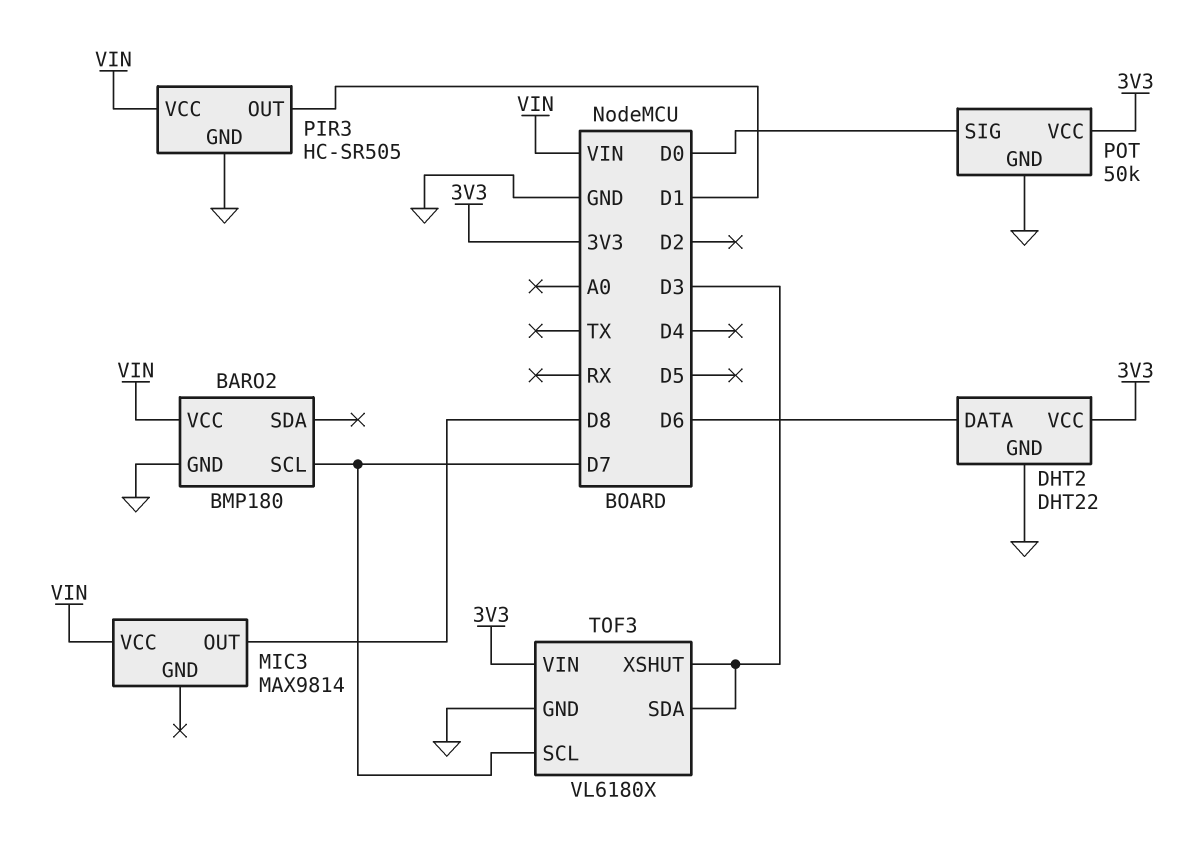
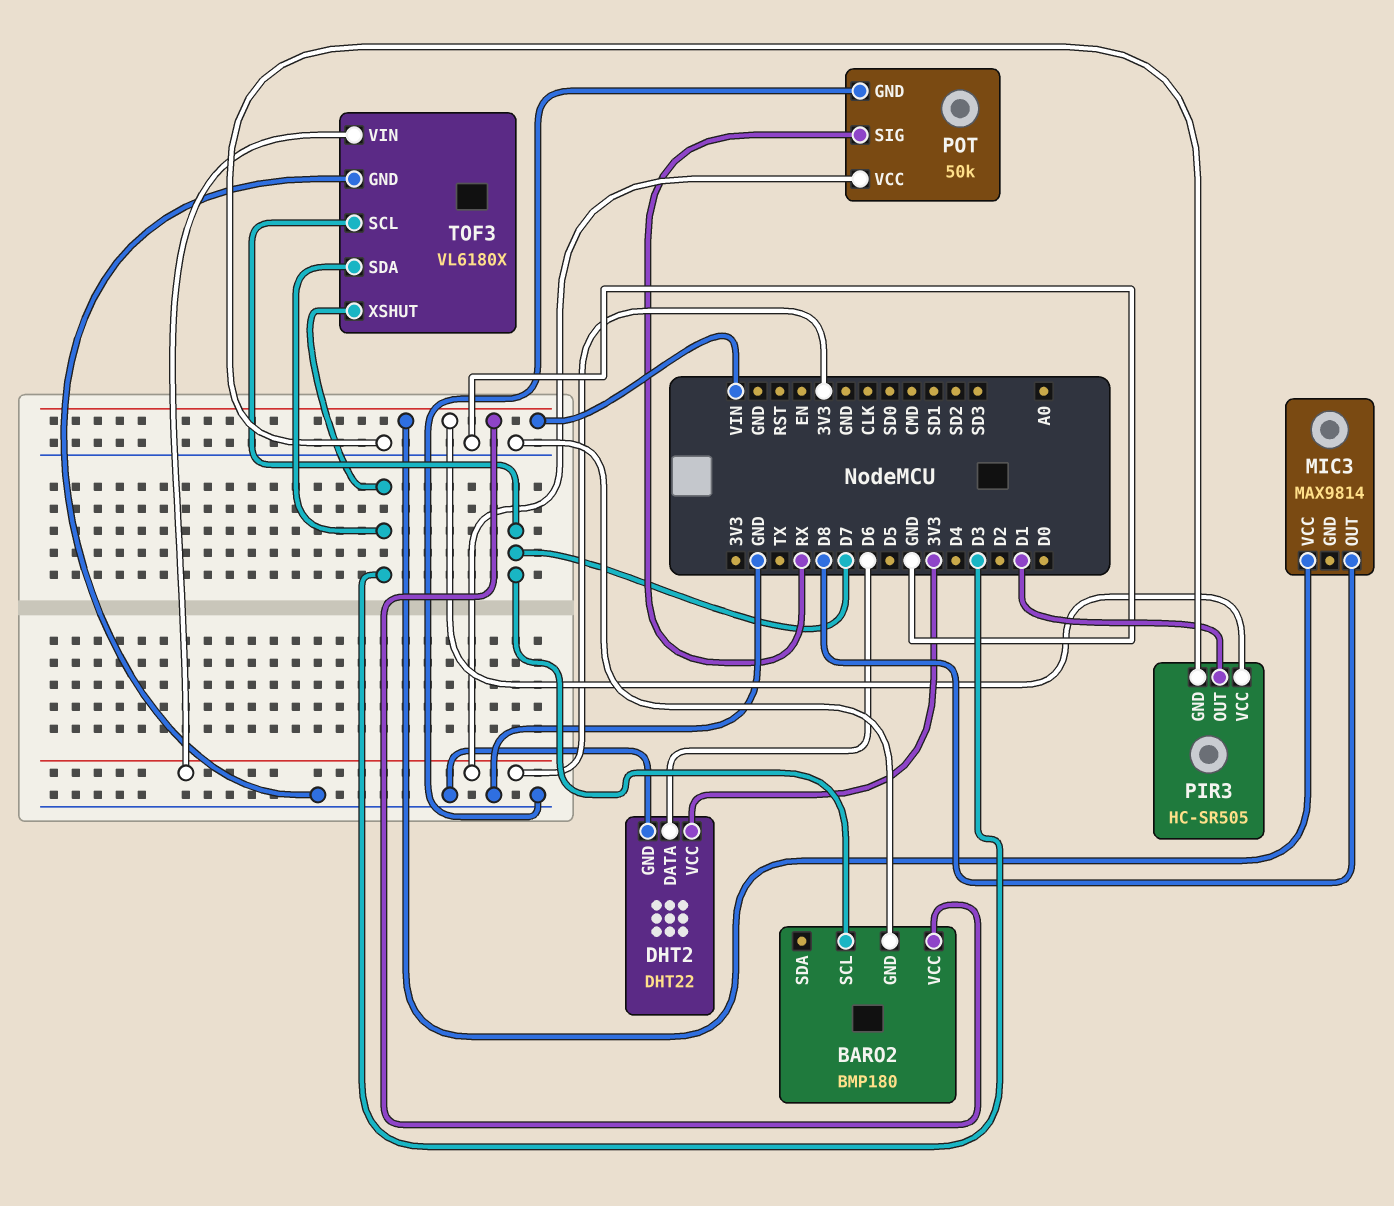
POT pin SIG: D0 -> RX

